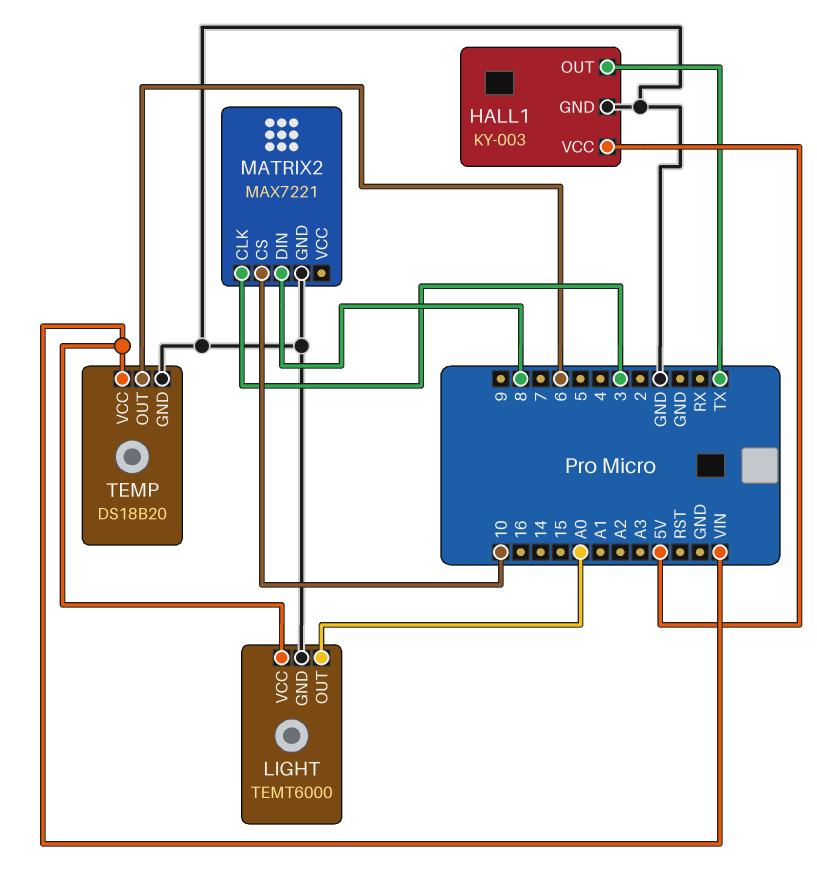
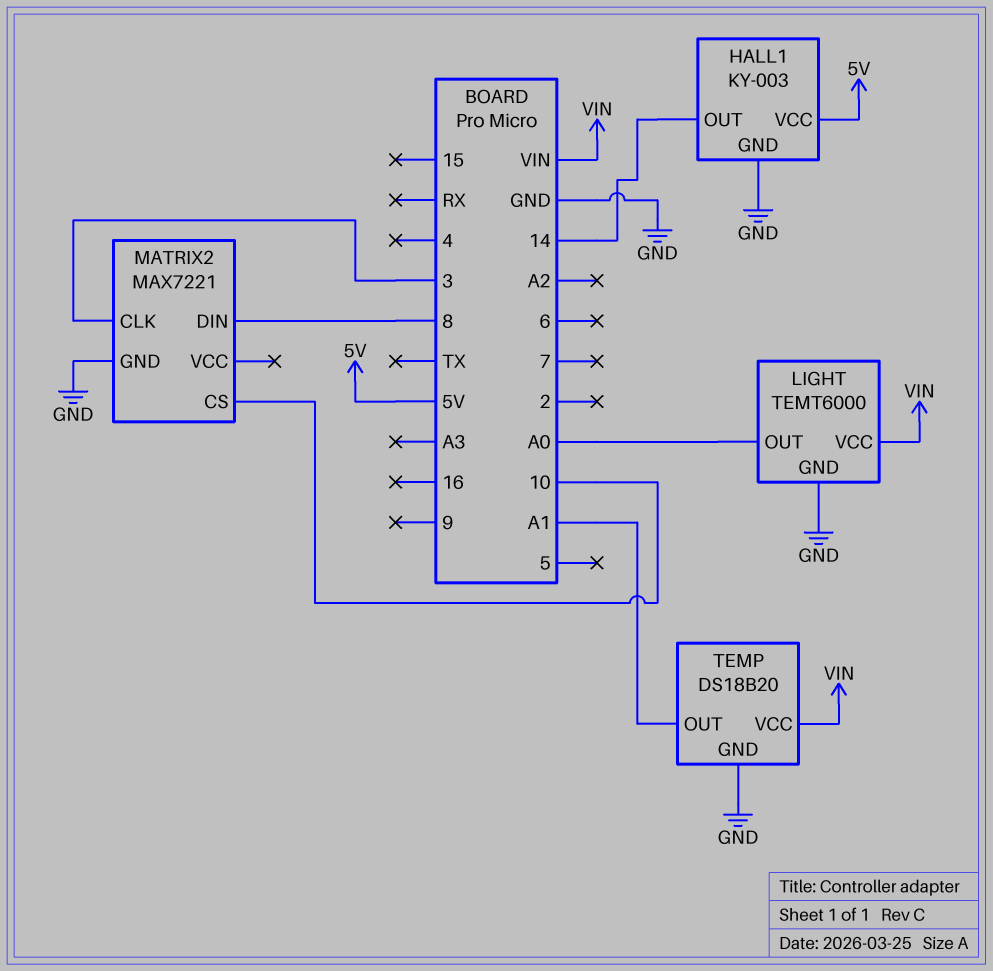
HALL1 pin OUT: TX -> 14
TEMP pin OUT: 6 -> A1

